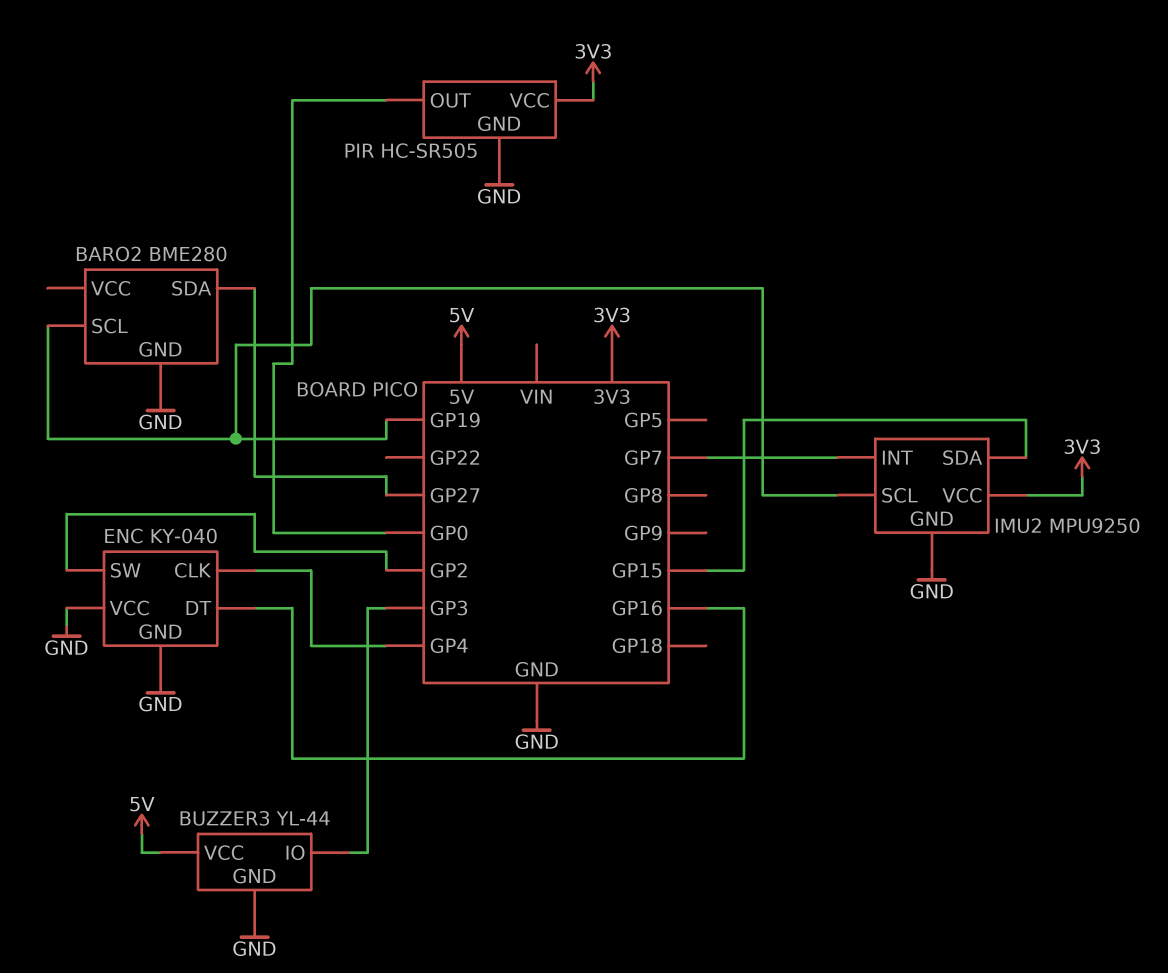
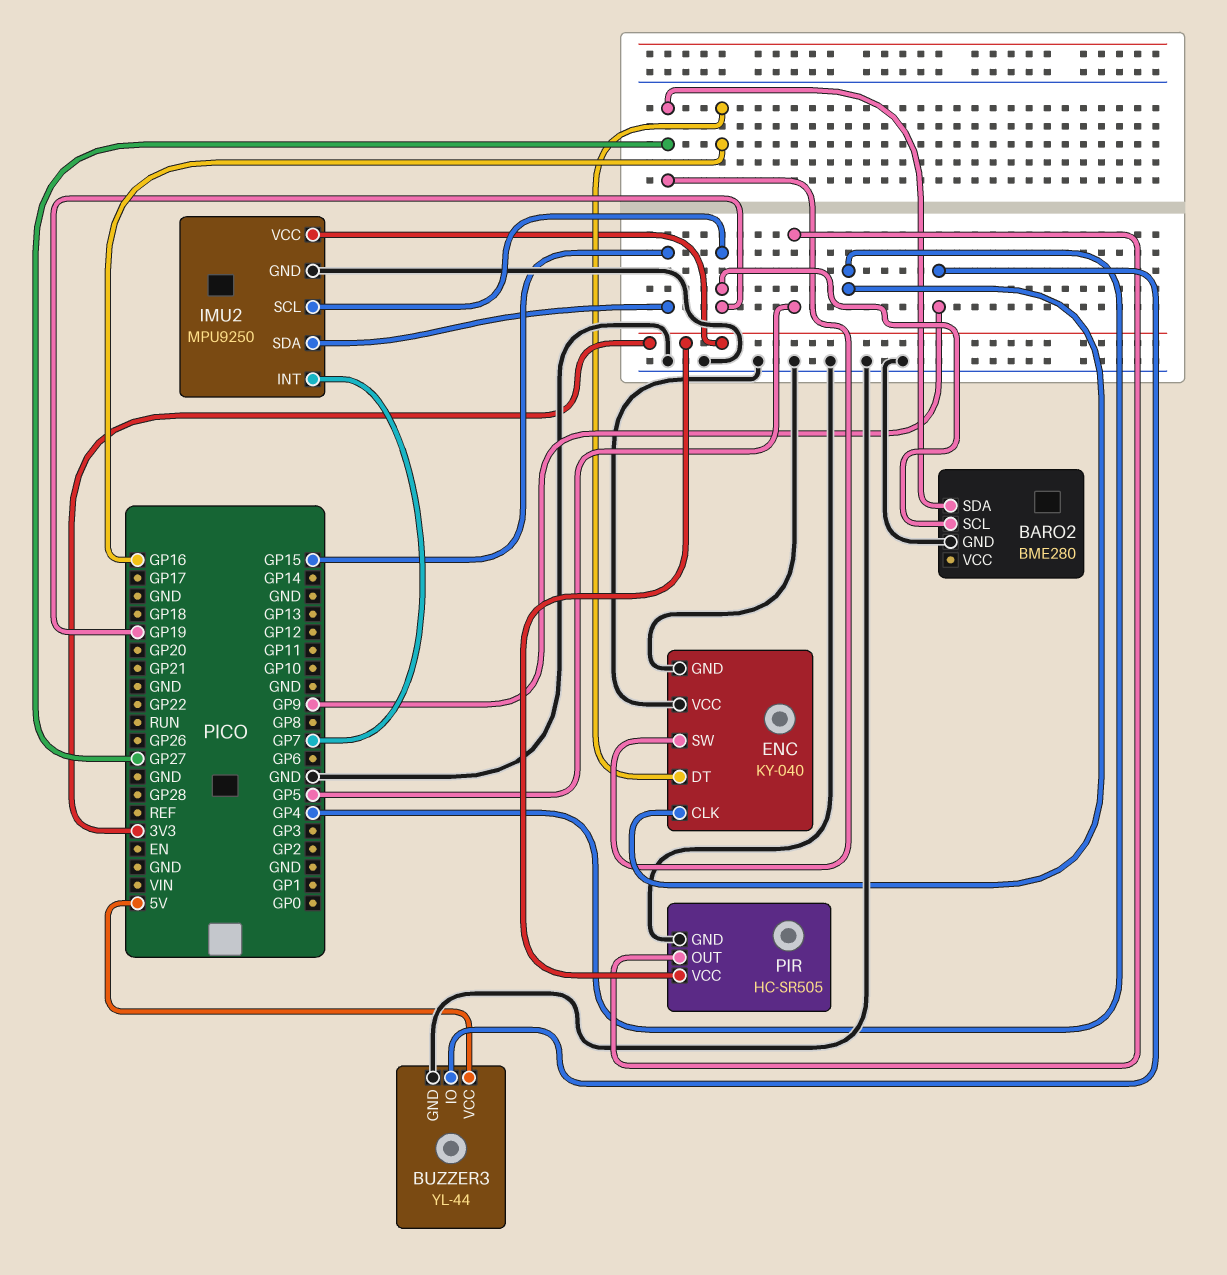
BUZZER3 pin IO: GP3 -> GP9
ENC pin SW: GP2 -> GP27
PIR pin OUT: GP0 -> GP5

